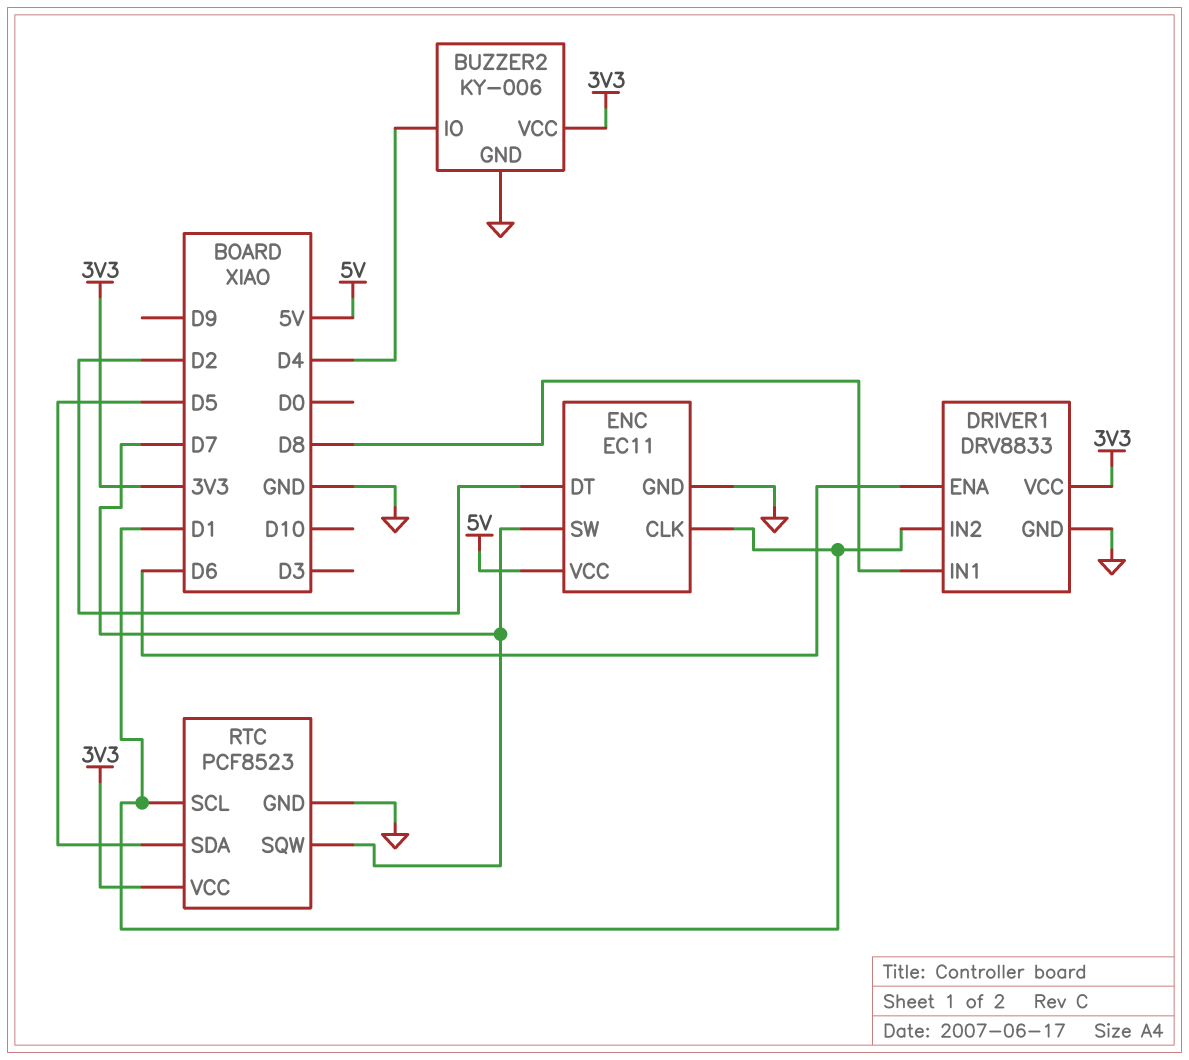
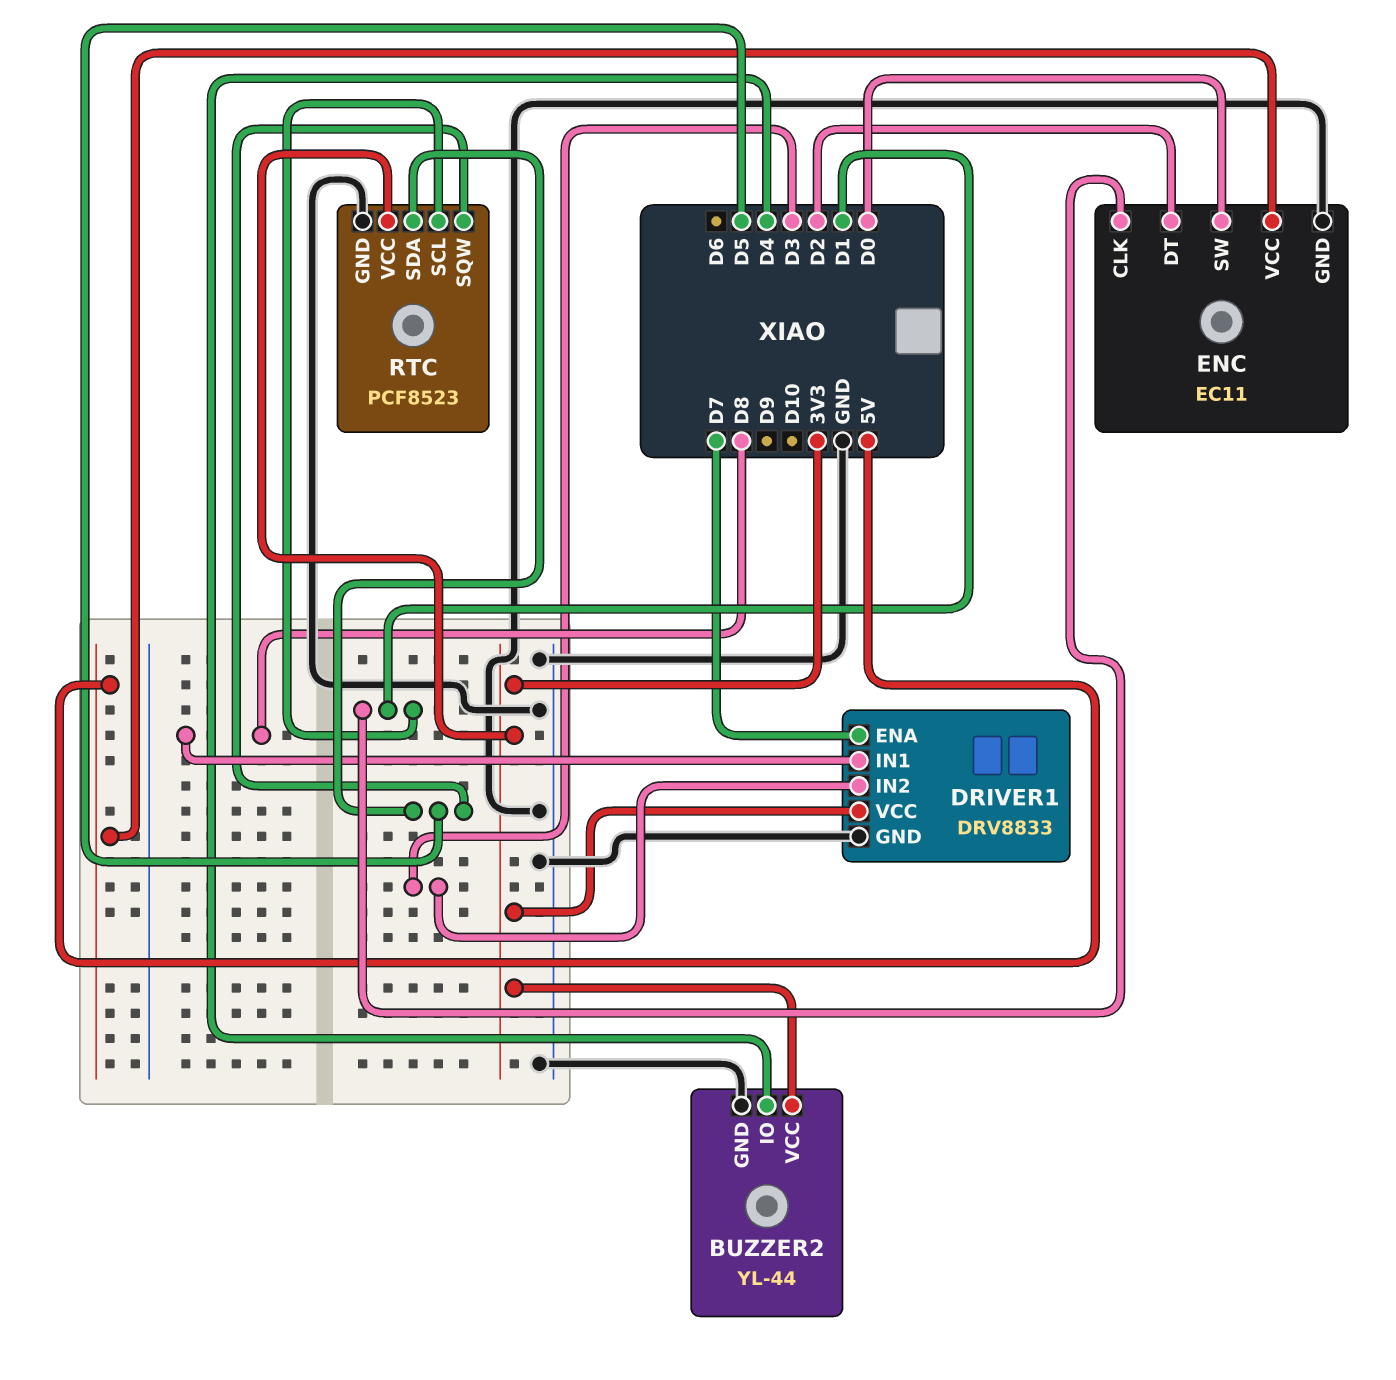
BUZZER2: KY-006 -> YL-44
DRIVER1 pin ENA: D6 -> D7
DRIVER1 pin IN2: D1 -> D3
ENC pin SW: D7 -> D0
RTC pin SQW: D7 -> D5

